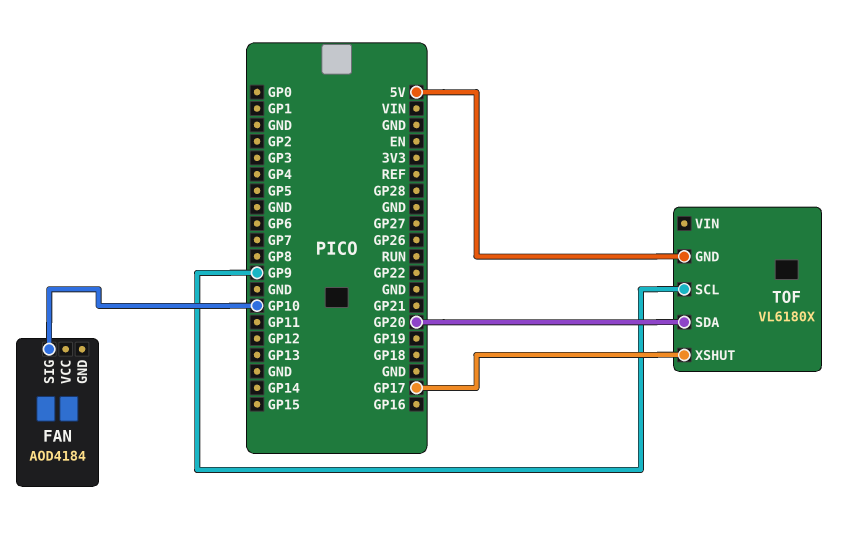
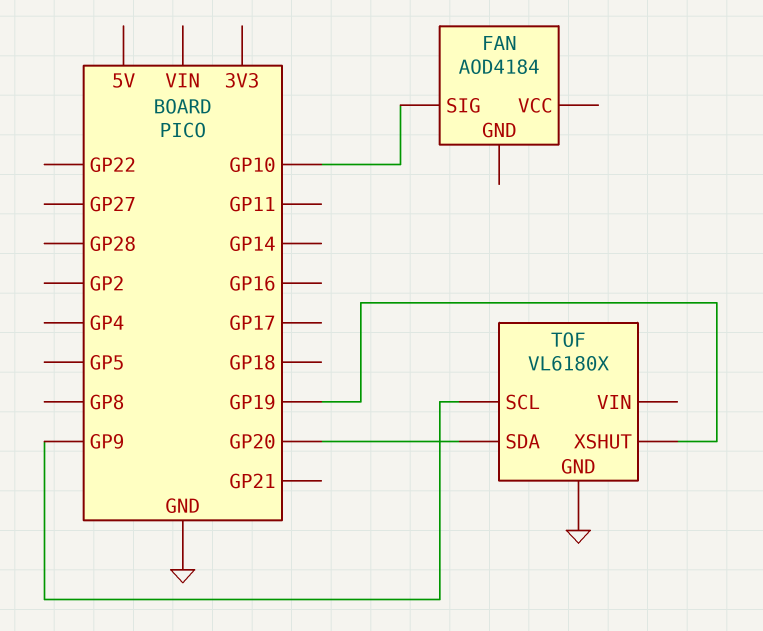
TOF pin GND: 5V -> GND
TOF pin XSHUT: GP17 -> GP19

